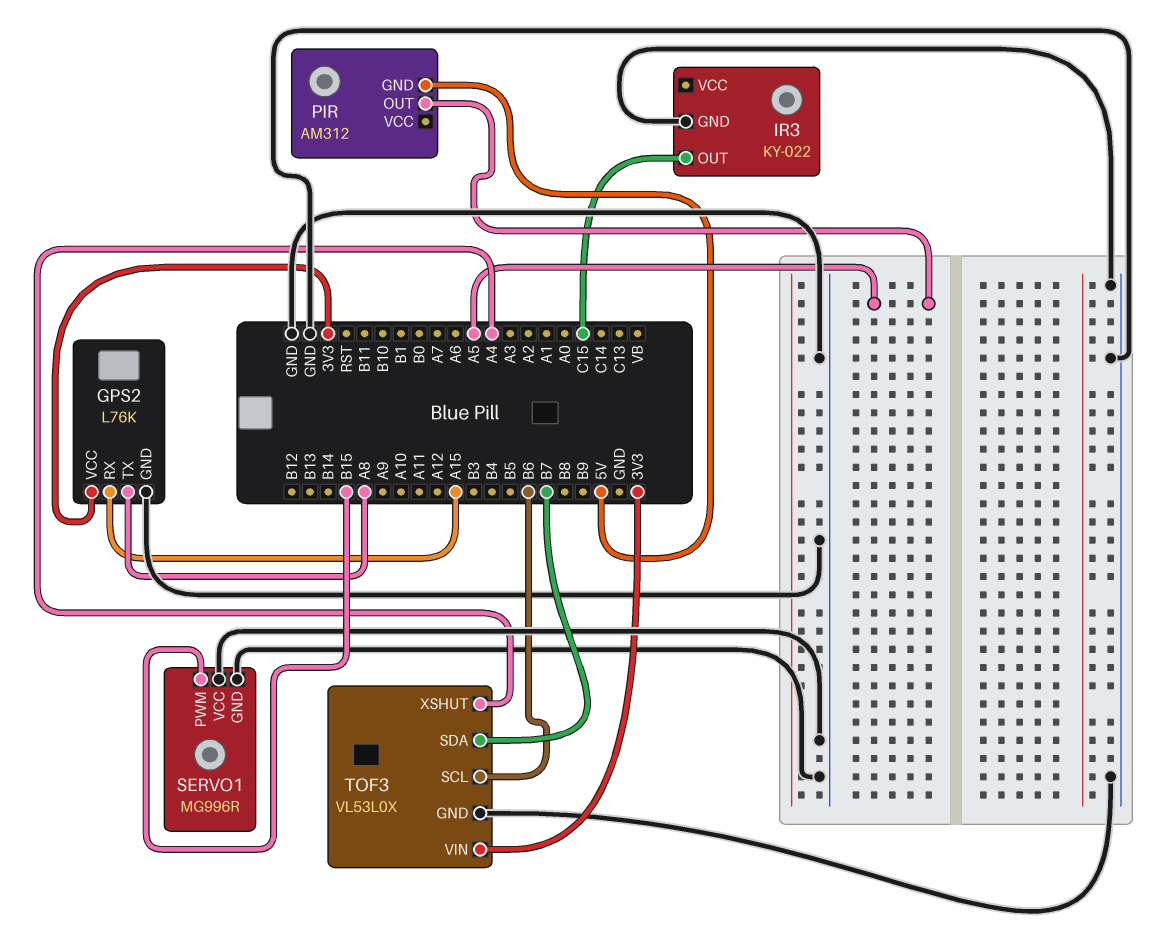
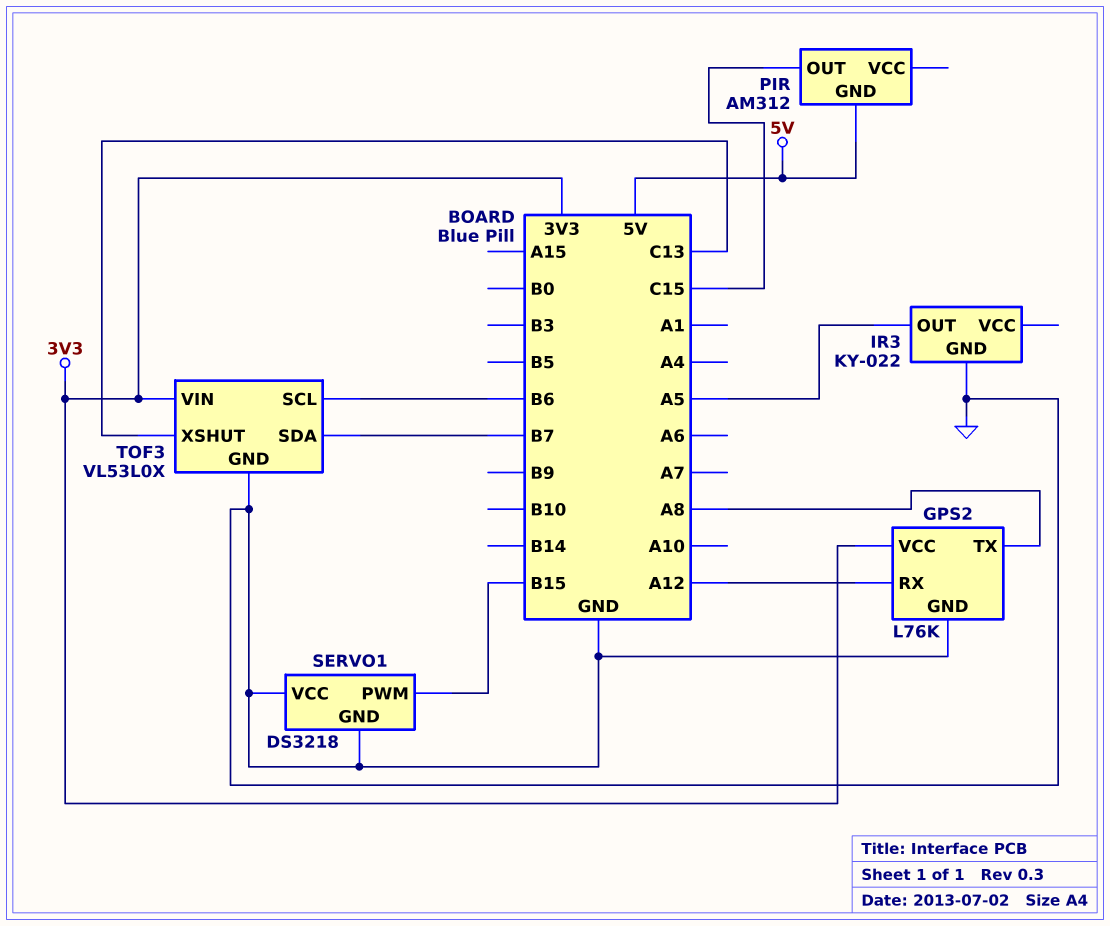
GPS2 pin RX: A15 -> A12
IR3 pin OUT: C15 -> A5
PIR pin OUT: A5 -> C15
SERVO1: MG996R -> DS3218
TOF3 pin XSHUT: A4 -> C13

